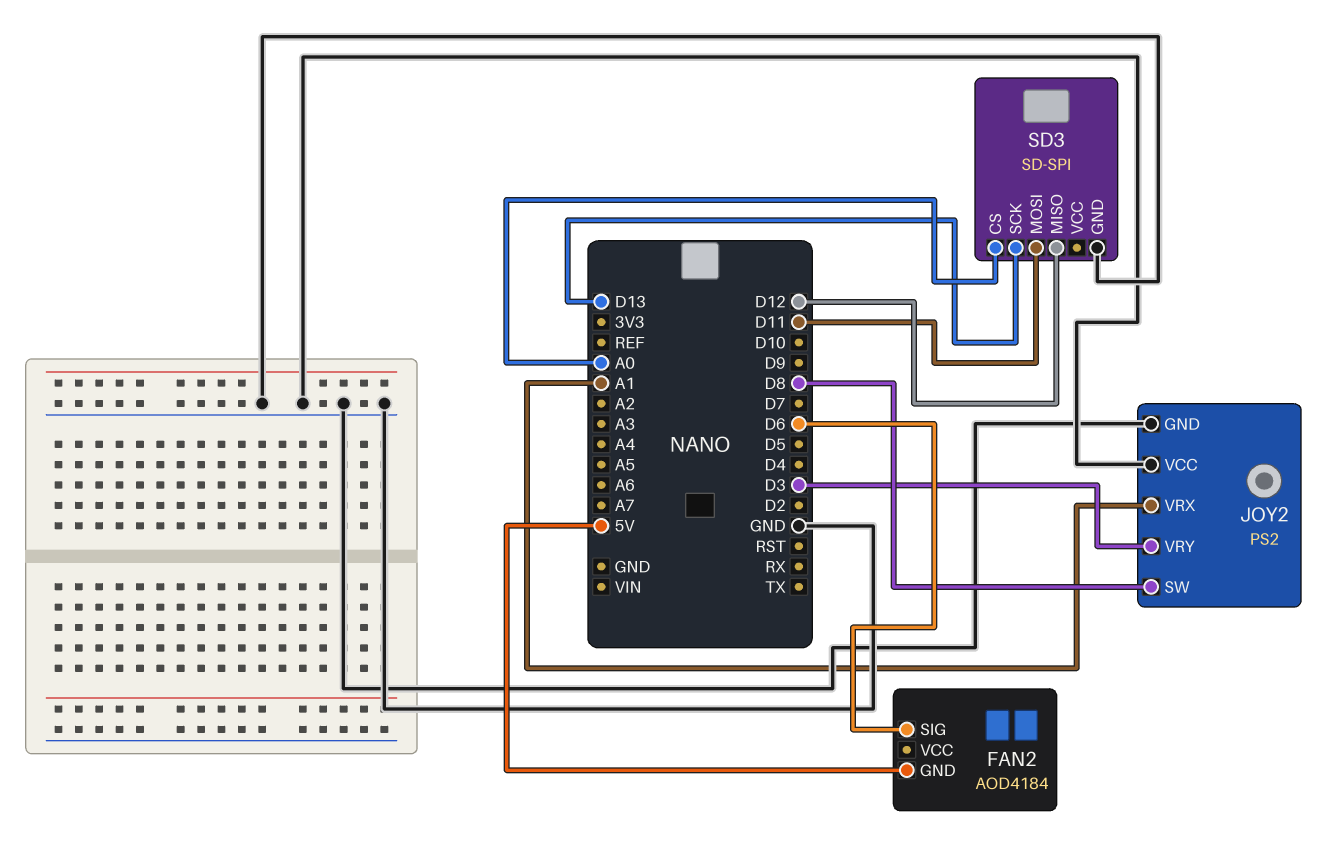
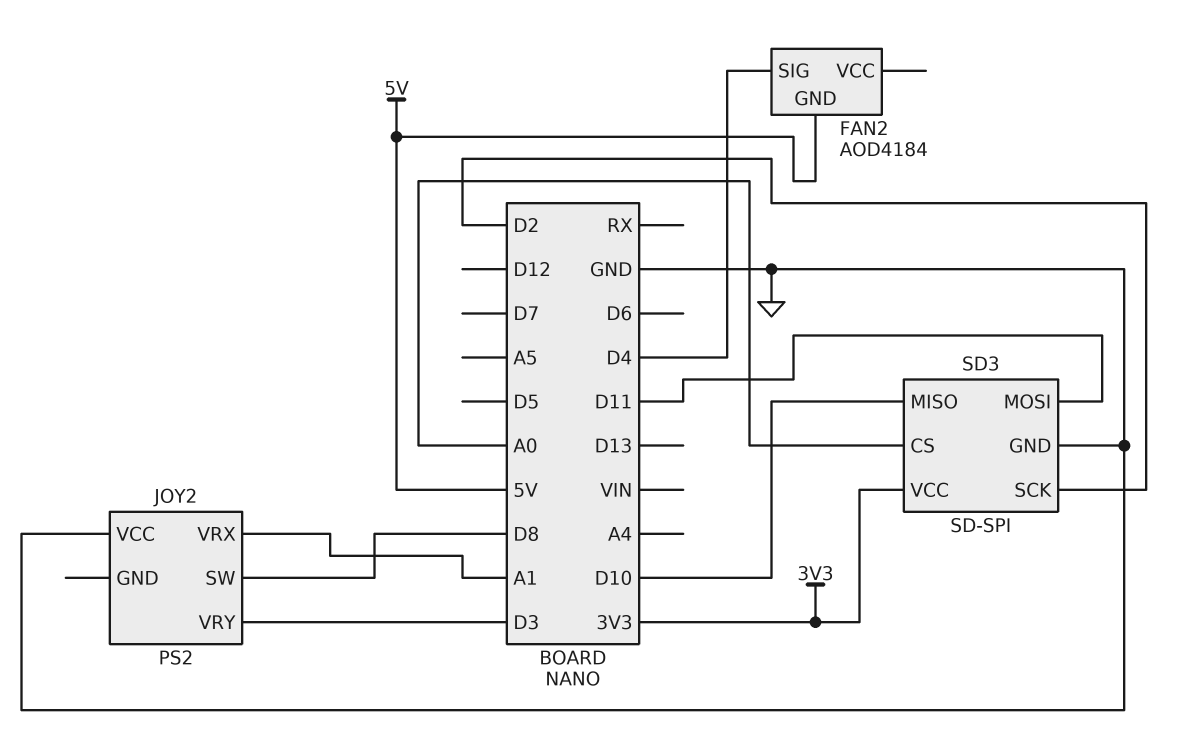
FAN2 pin SIG: D6 -> D4
JOY2 pin GND: GND -> none
SD3 pin MISO: D12 -> D10
SD3 pin SCK: D13 -> D2
SD3 pin VCC: none -> 3V3

